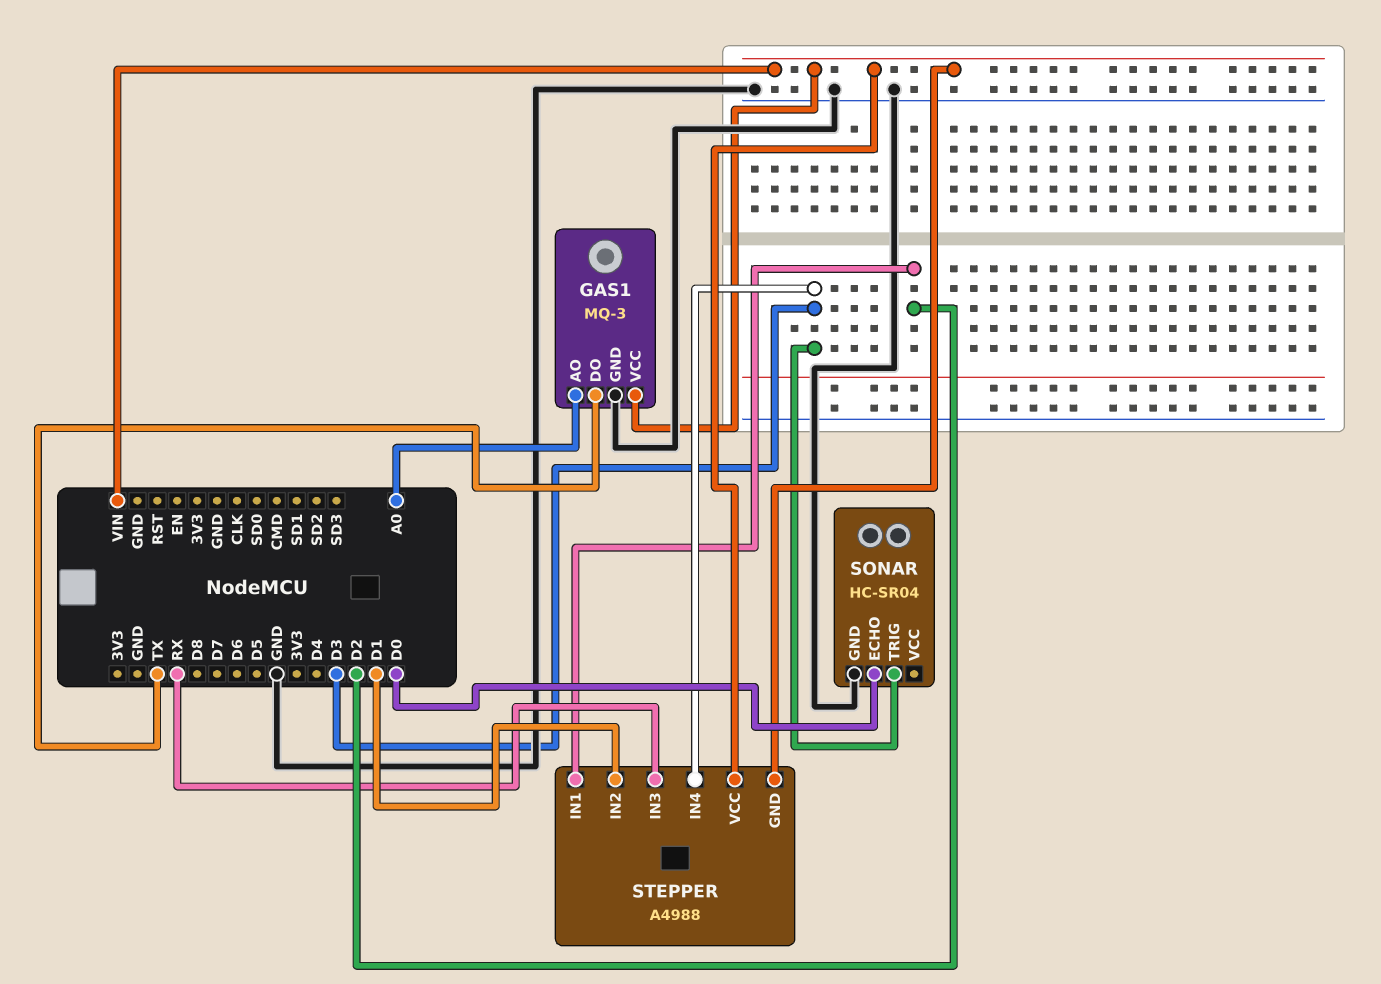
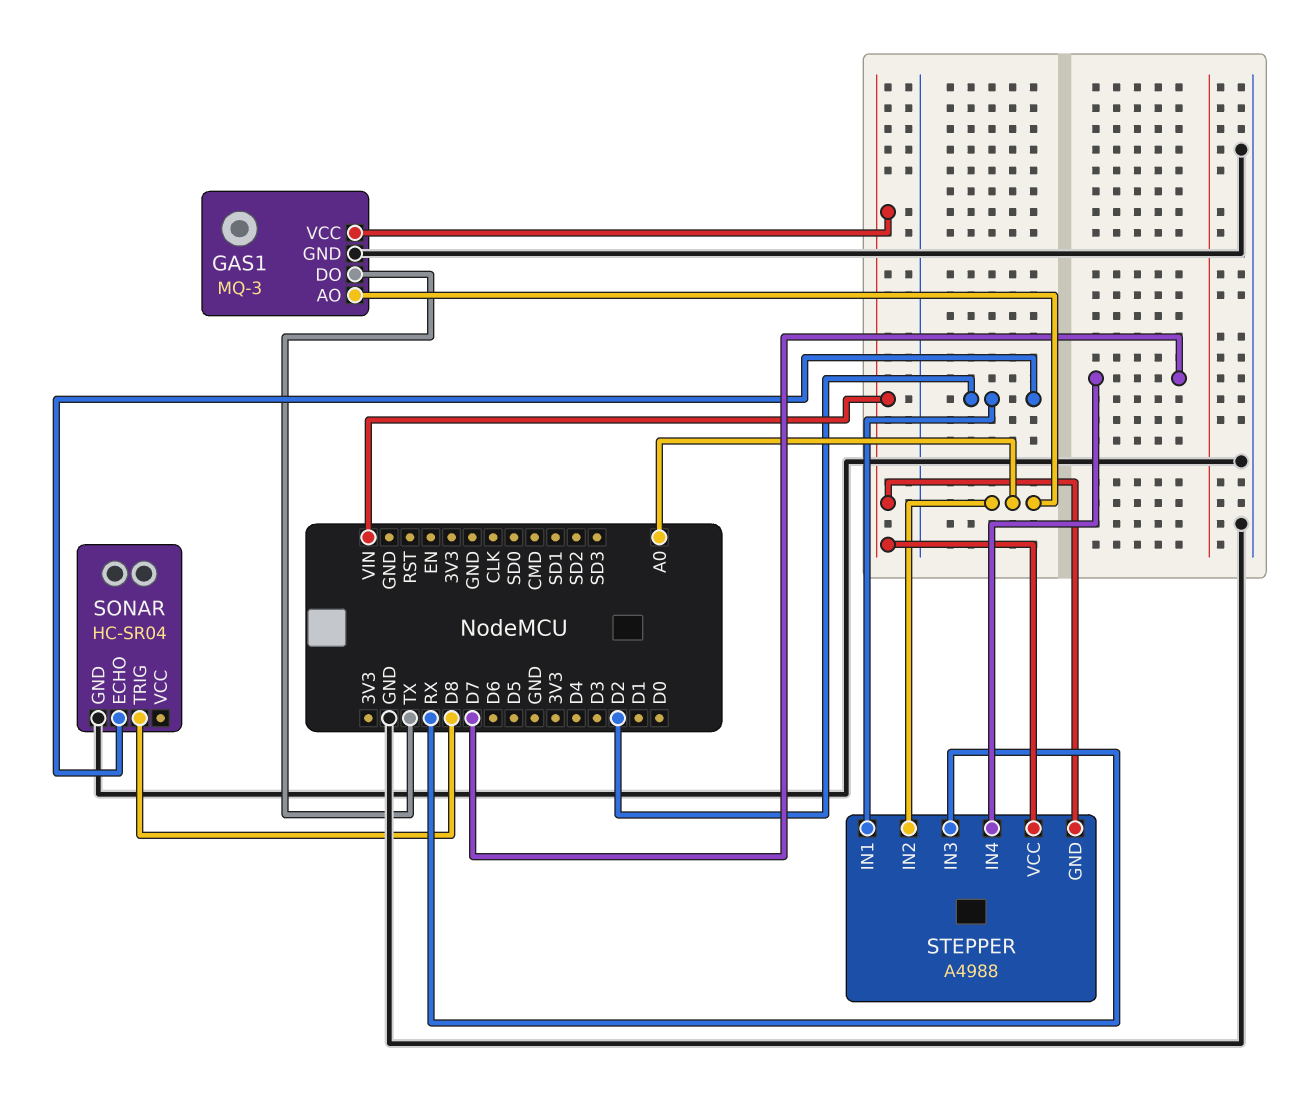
SONAR pin ECHO: D0 -> D2
SONAR pin TRIG: D3 -> D8
STEPPER pin IN2: D1 -> A0
STEPPER pin IN4: D3 -> D7

